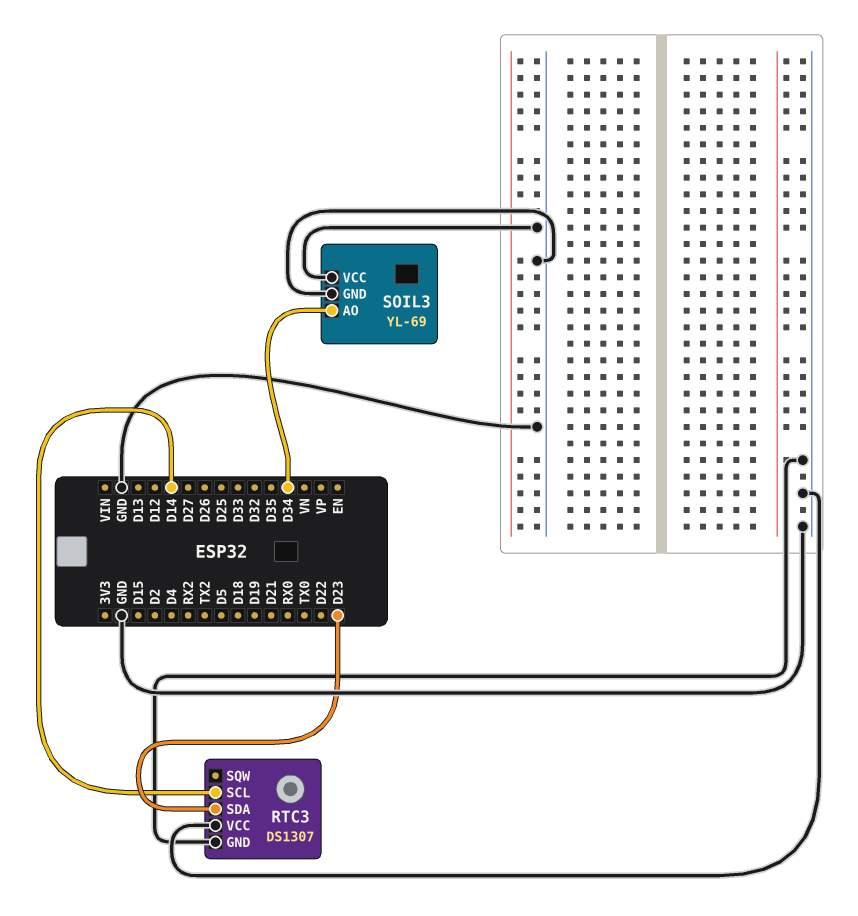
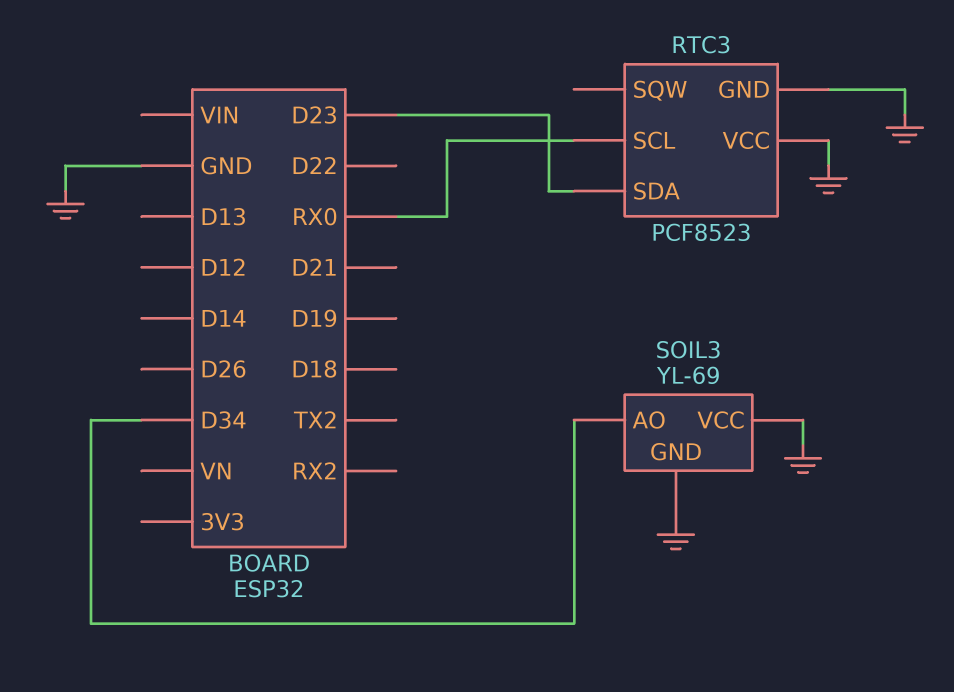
RTC3: DS1307 -> PCF8523
RTC3 pin SCL: D14 -> RX0

